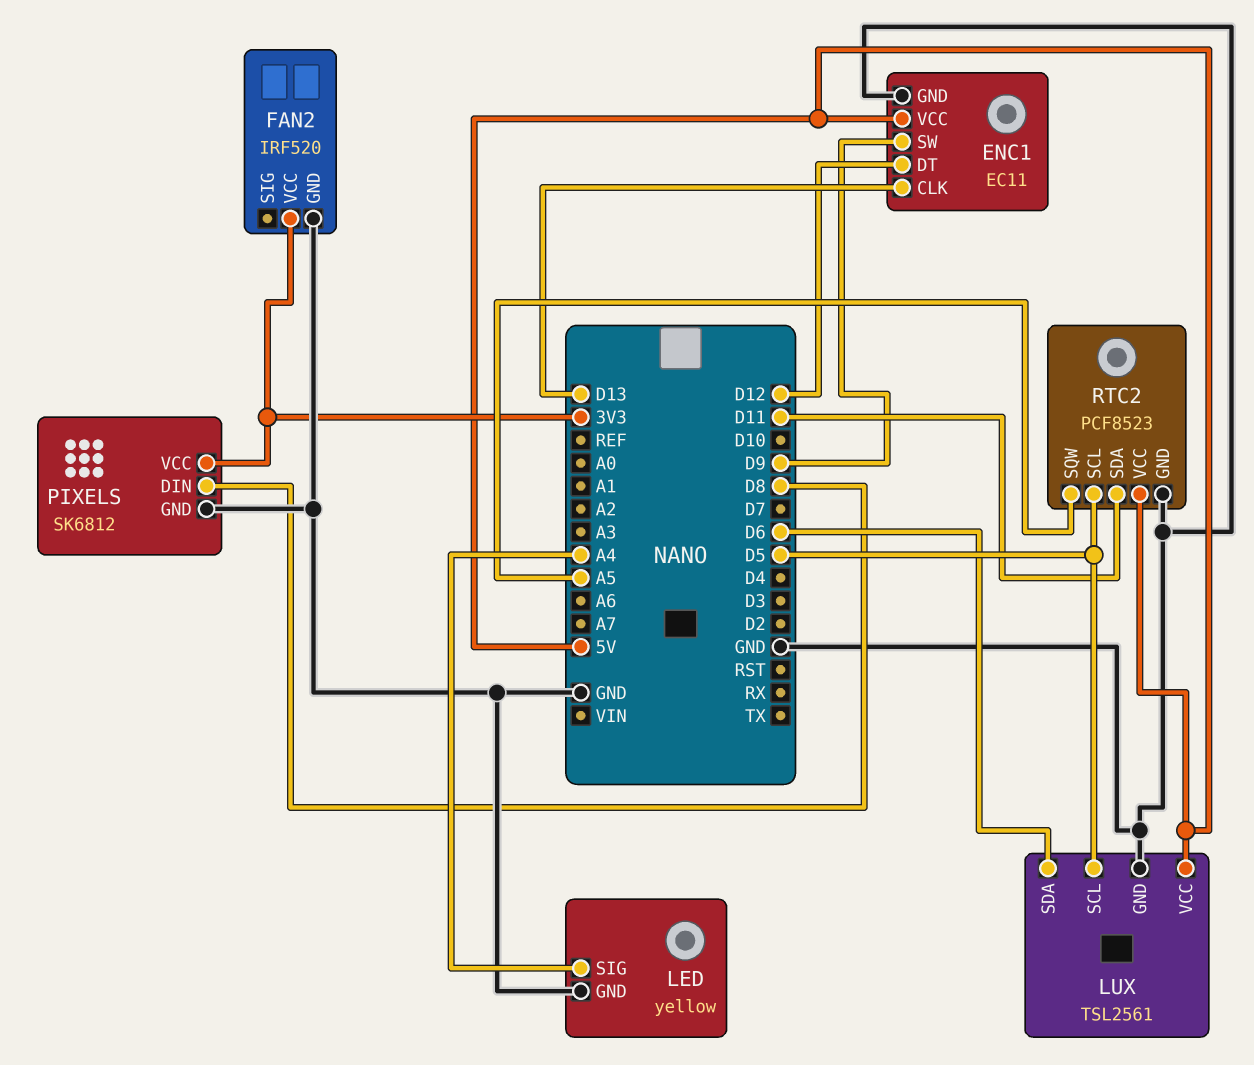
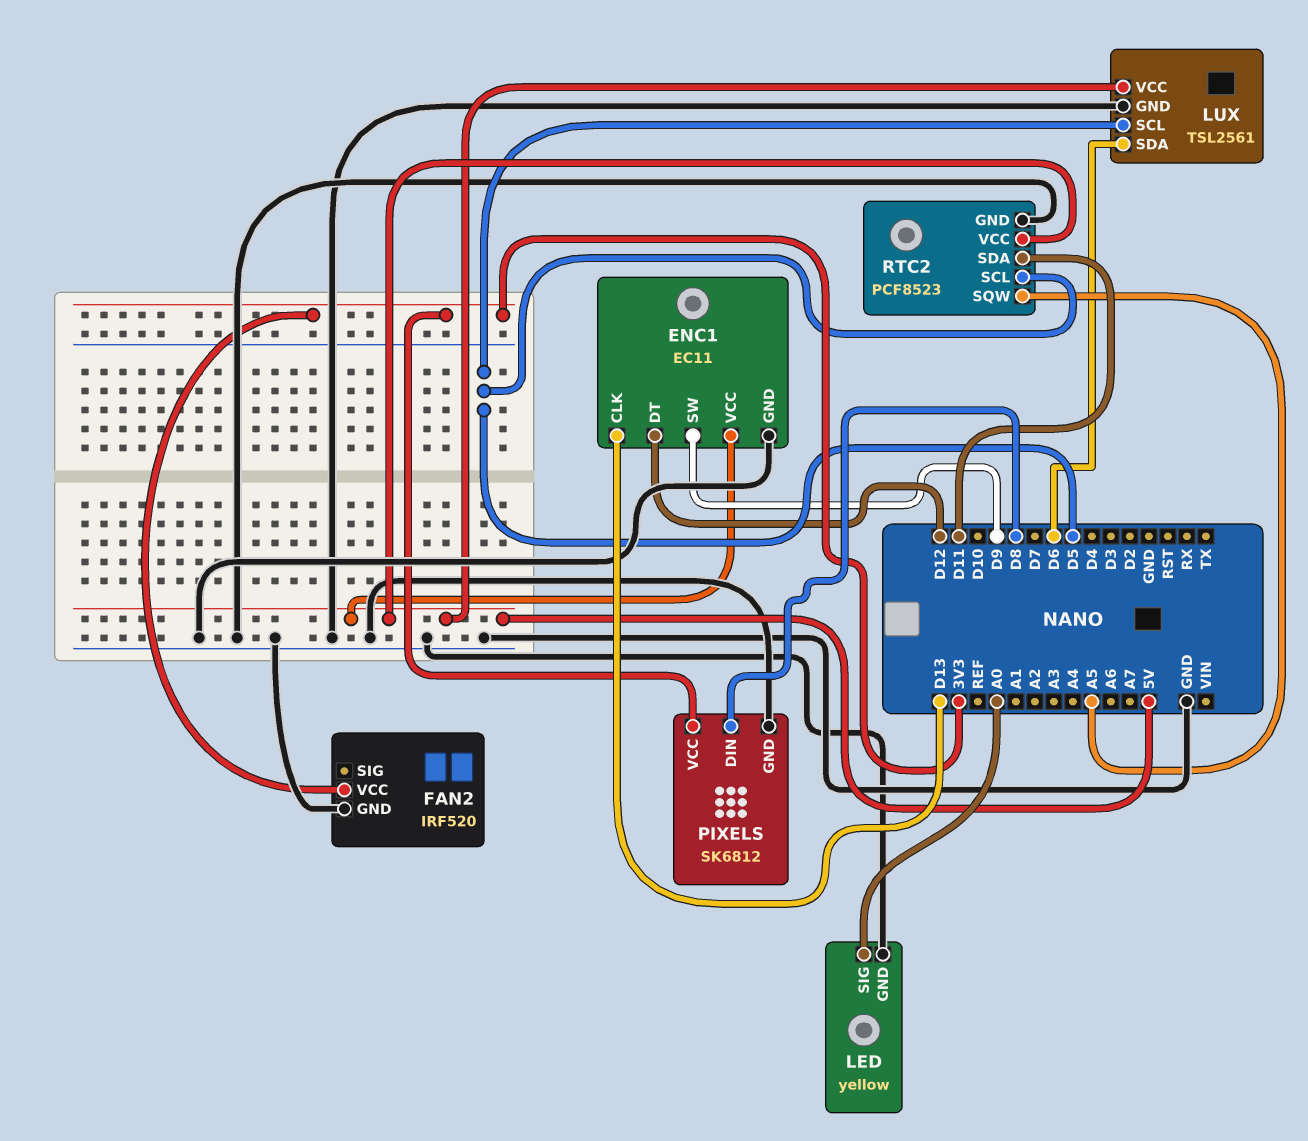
LED pin SIG: A4 -> A0

